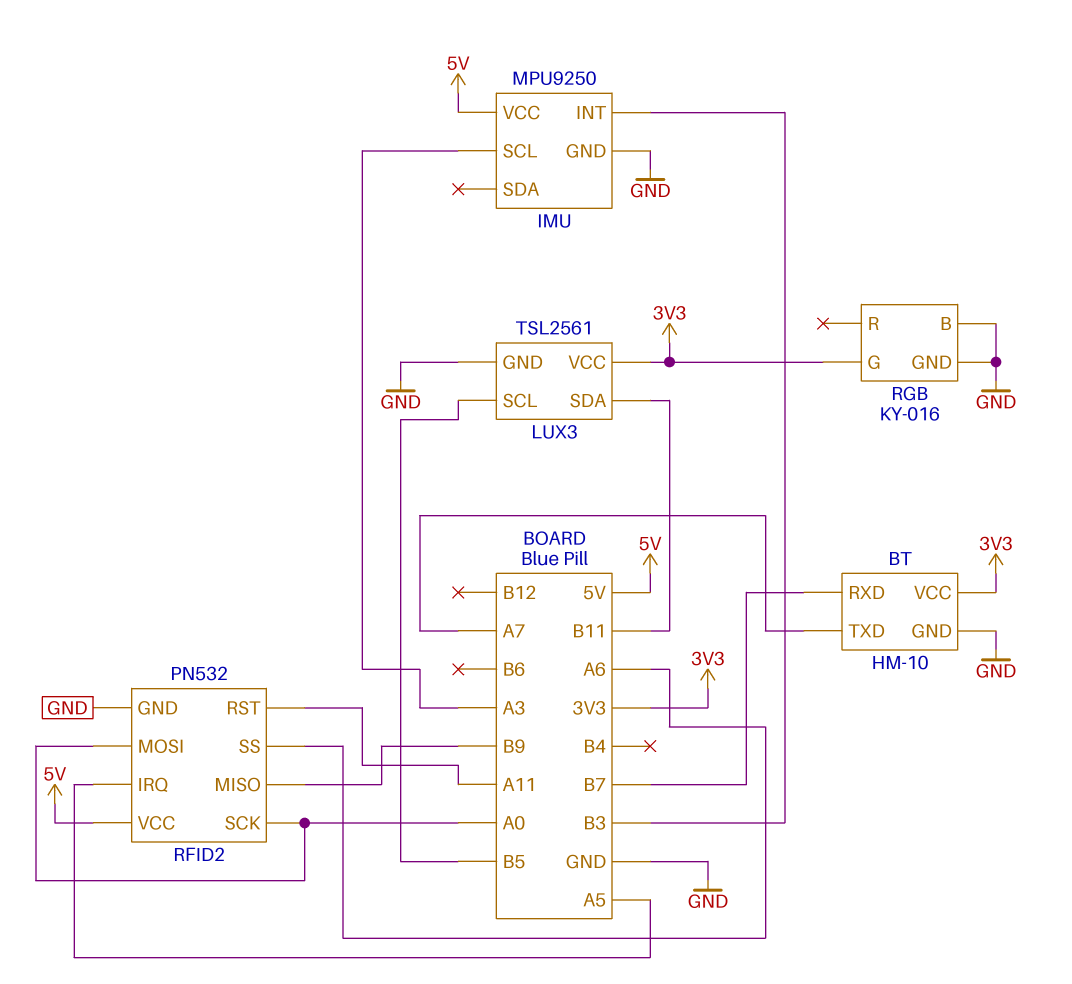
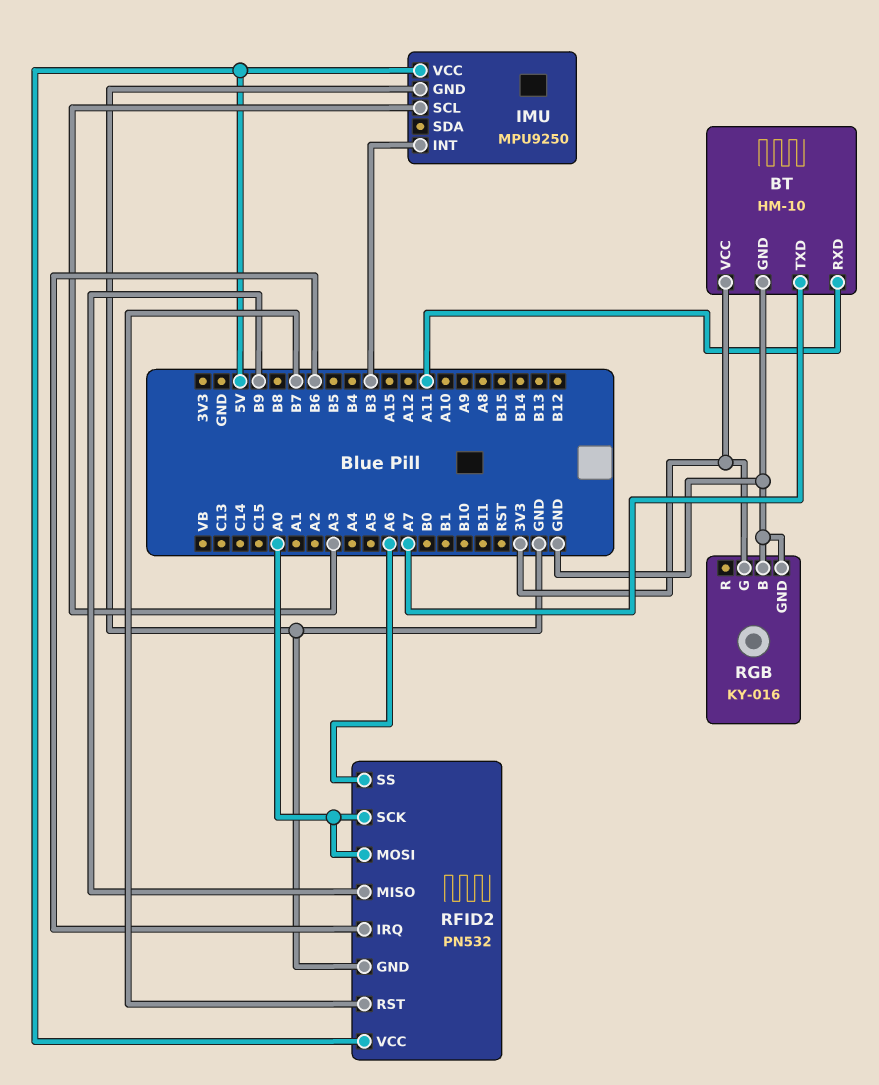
BT pin RXD: B7 -> A11
LUX3: TSL2561 -> none
LUX3 pin GND: GND -> none
LUX3 pin SCL: B5 -> none
LUX3 pin SDA: B11 -> none
LUX3 pin VCC: 3V3 -> none
RFID2 pin IRQ: A5 -> B6
RFID2 pin RST: A11 -> B7

